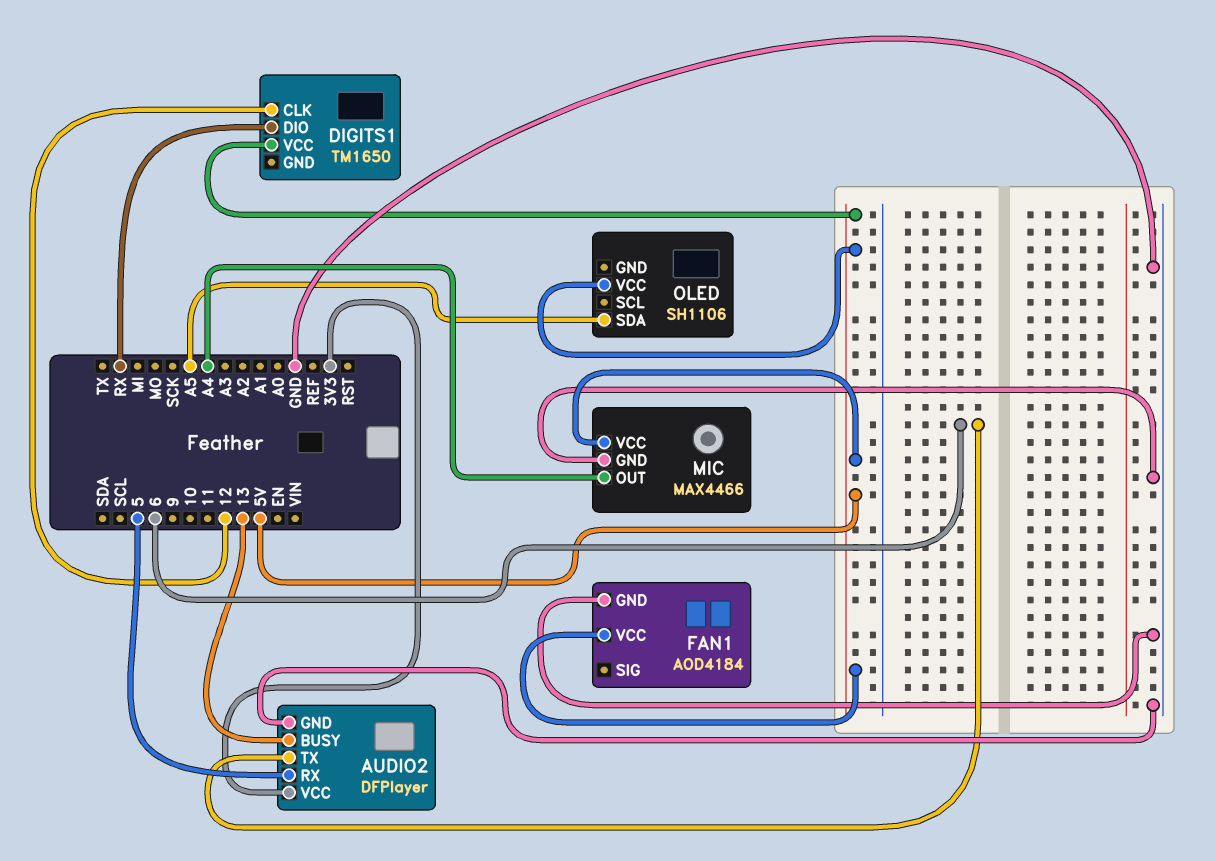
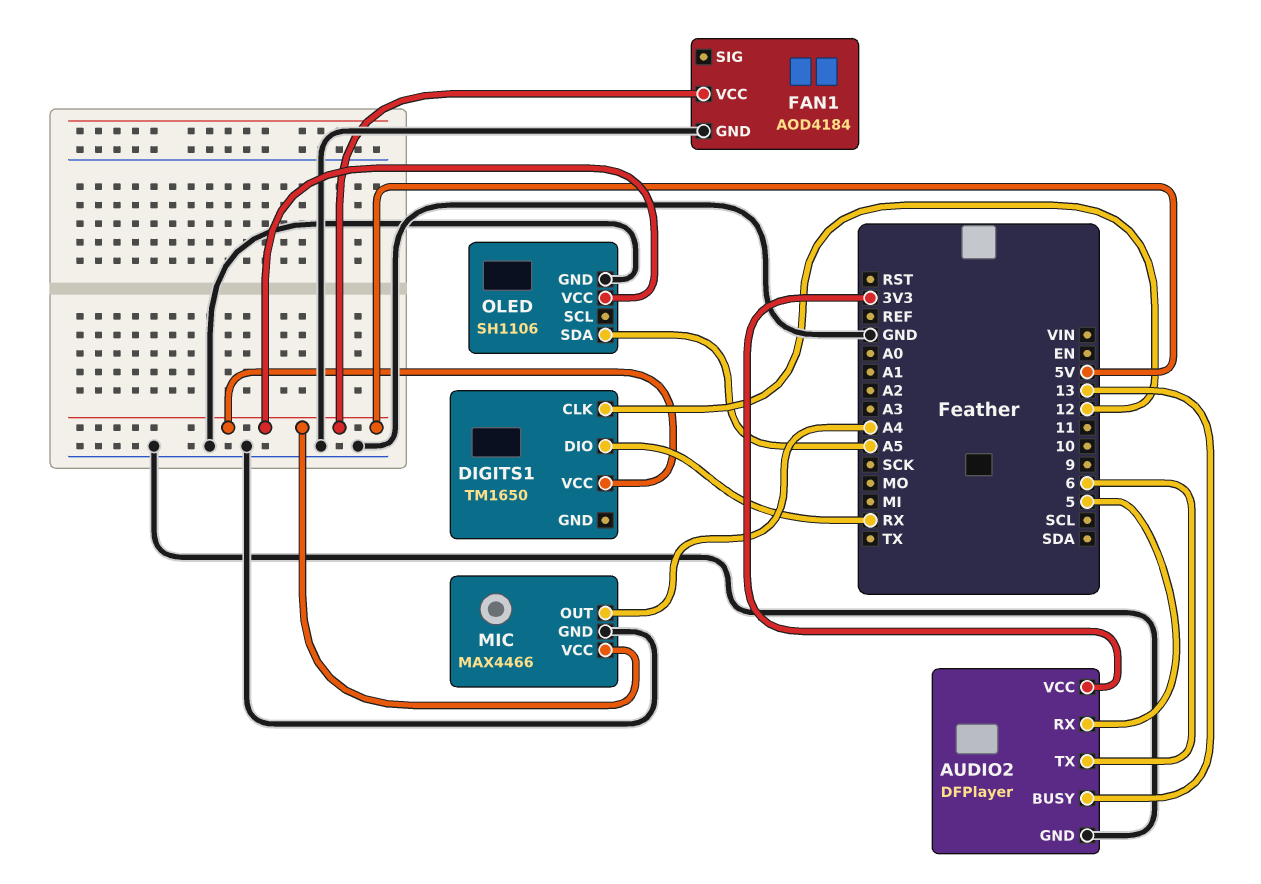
OLED pin GND: none -> GND

